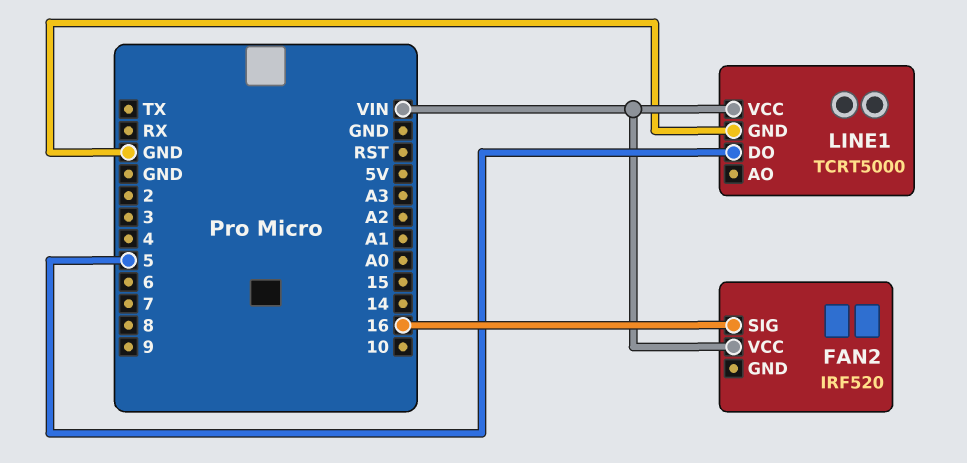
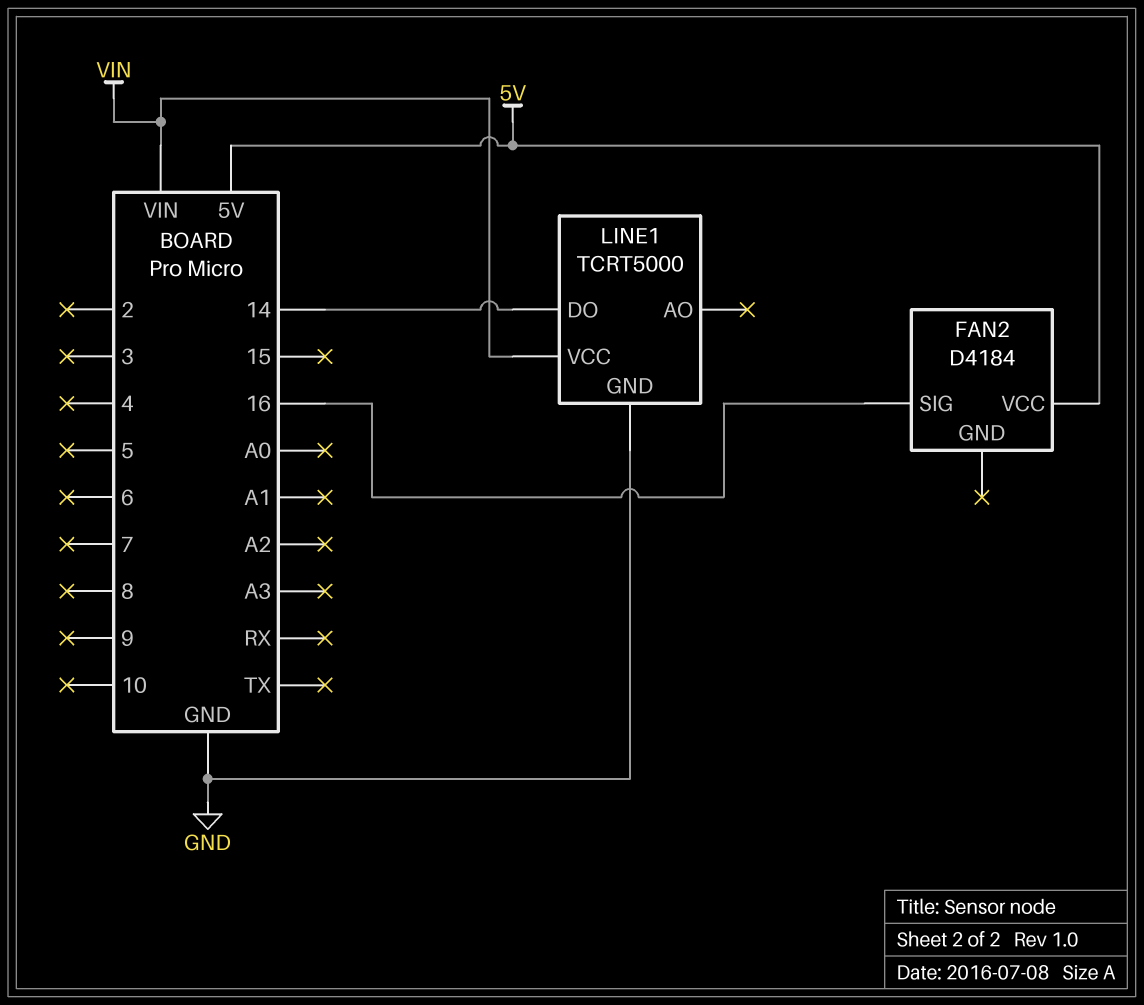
FAN2: IRF520 -> D4184
FAN2 pin VCC: VIN -> 5V
LINE1 pin DO: 5 -> 14

